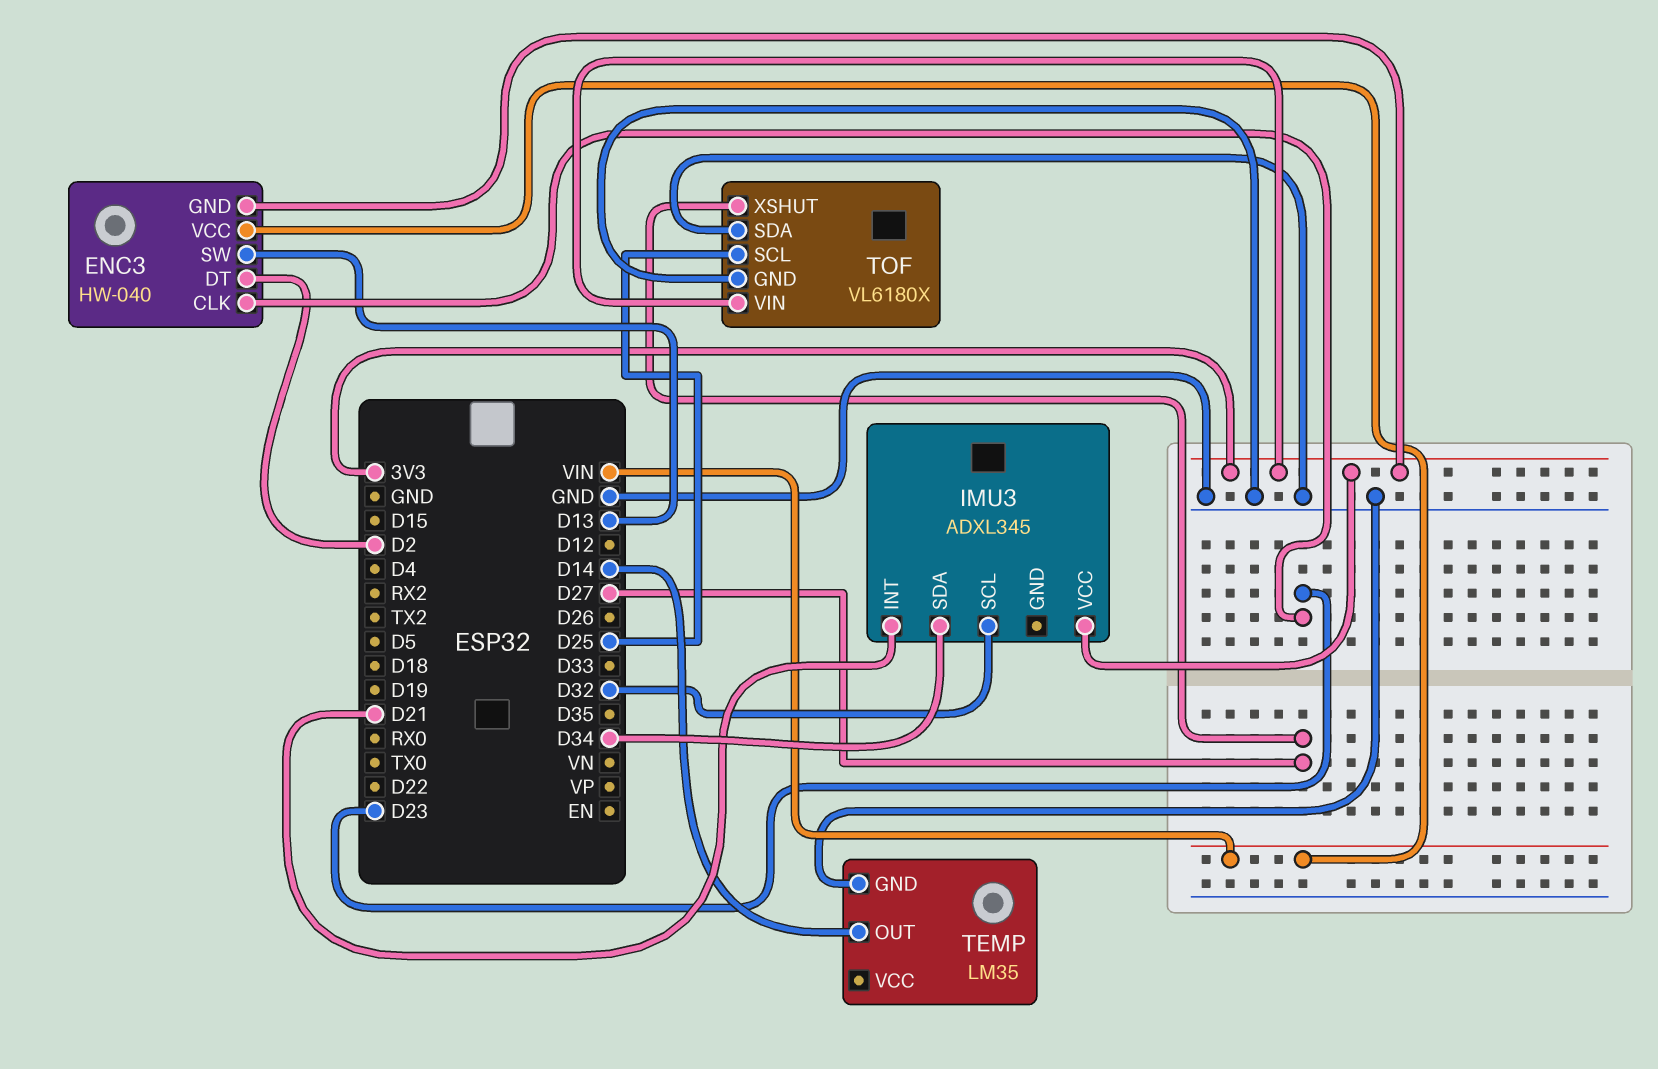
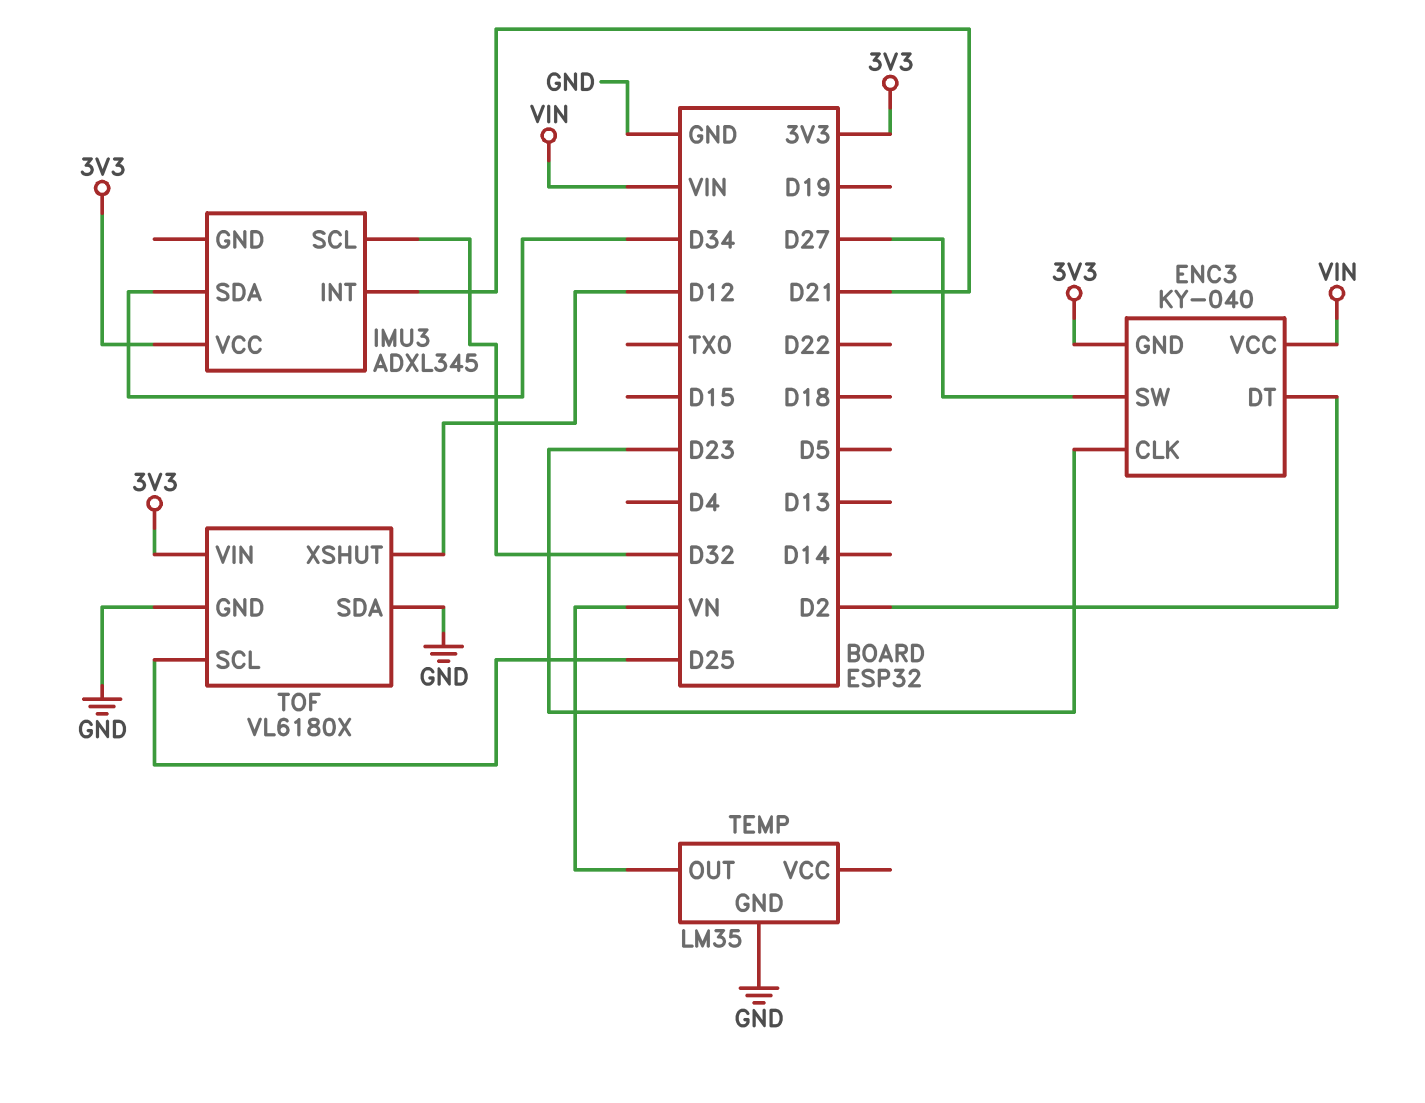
ENC3: HW-040 -> KY-040
ENC3 pin SW: D13 -> D27
TEMP pin OUT: D14 -> VN
TOF pin XSHUT: D27 -> D12

